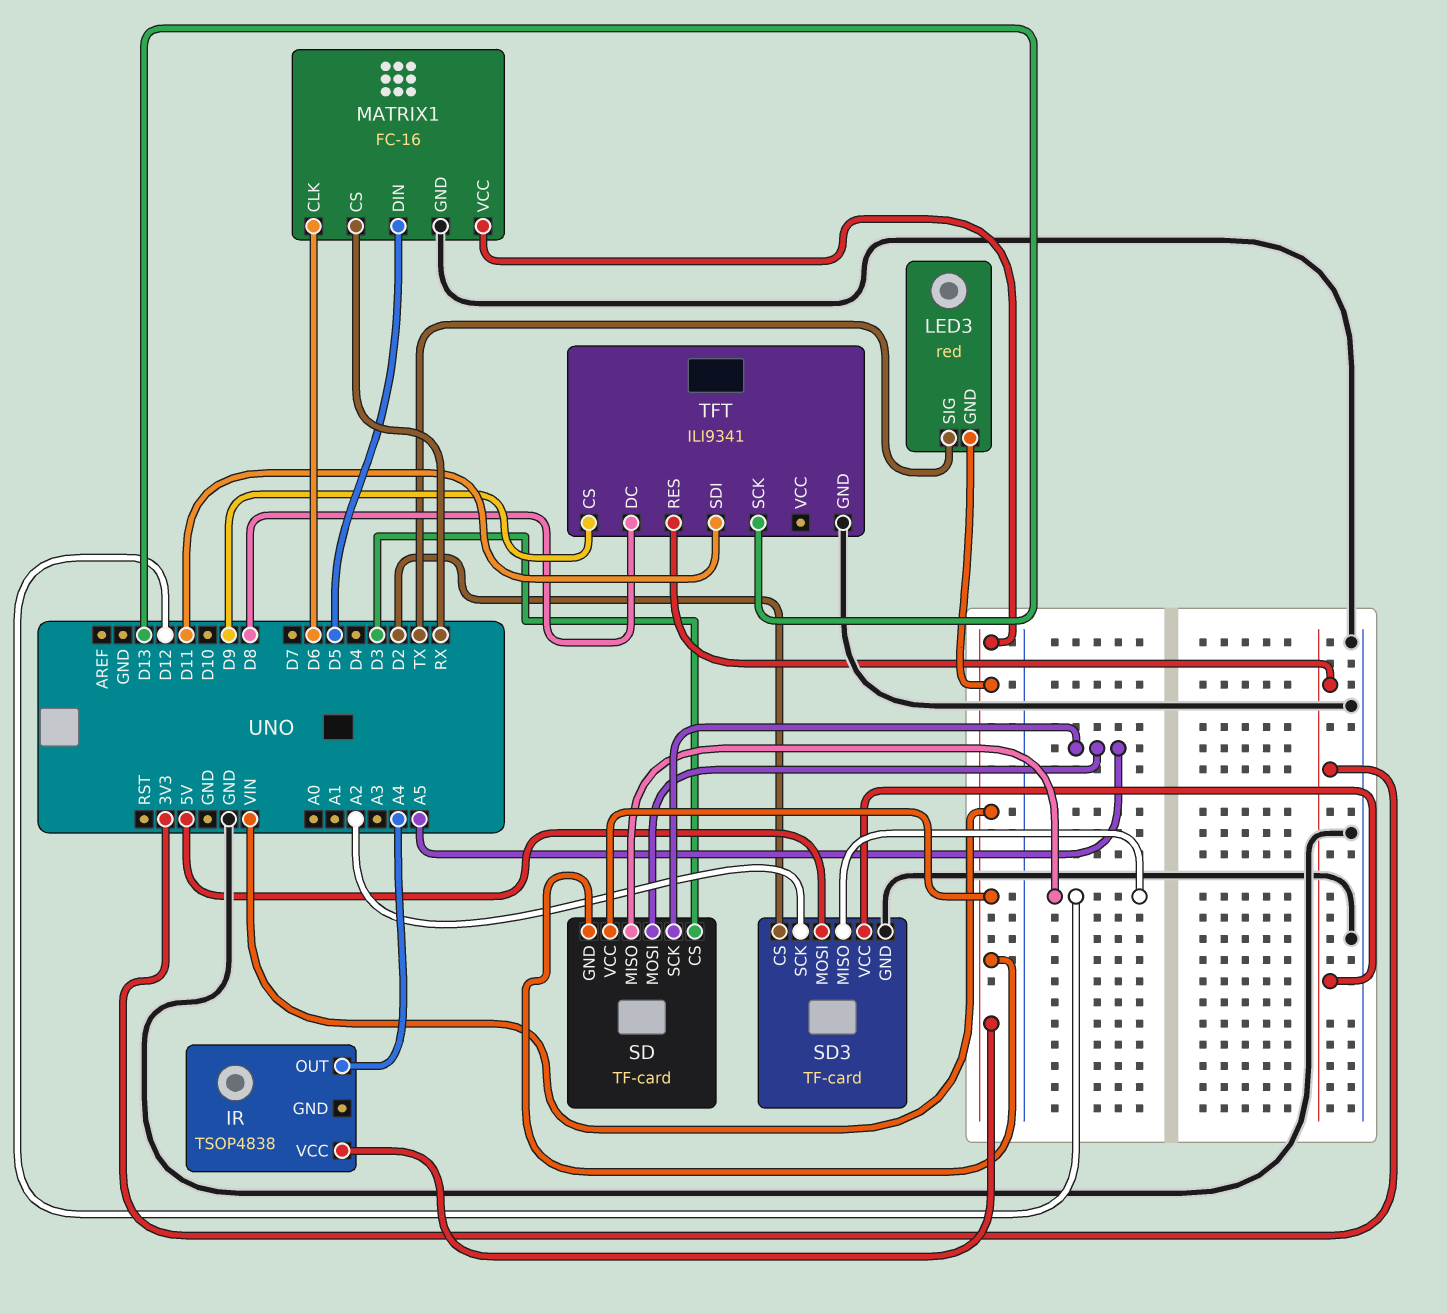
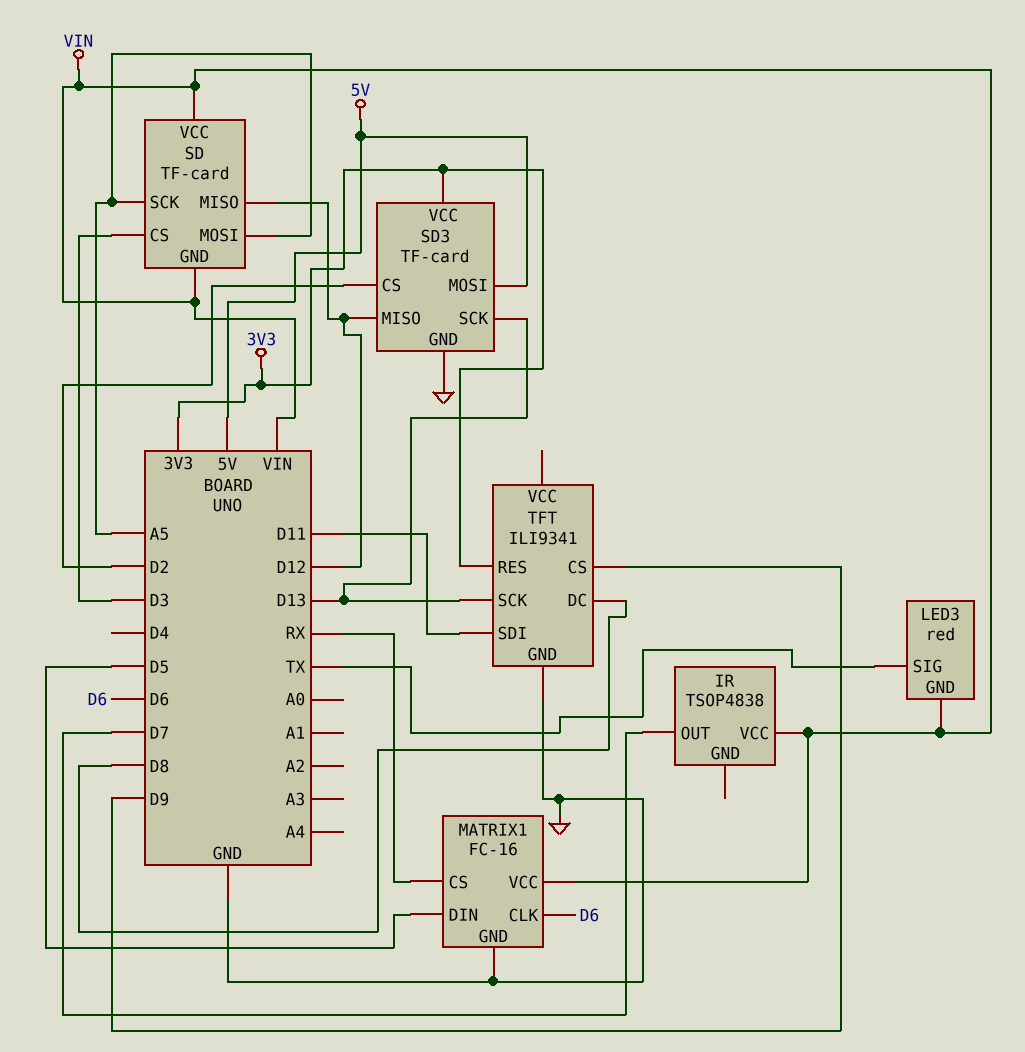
IR pin OUT: A4 -> D7
SD3 pin SCK: A2 -> D13

